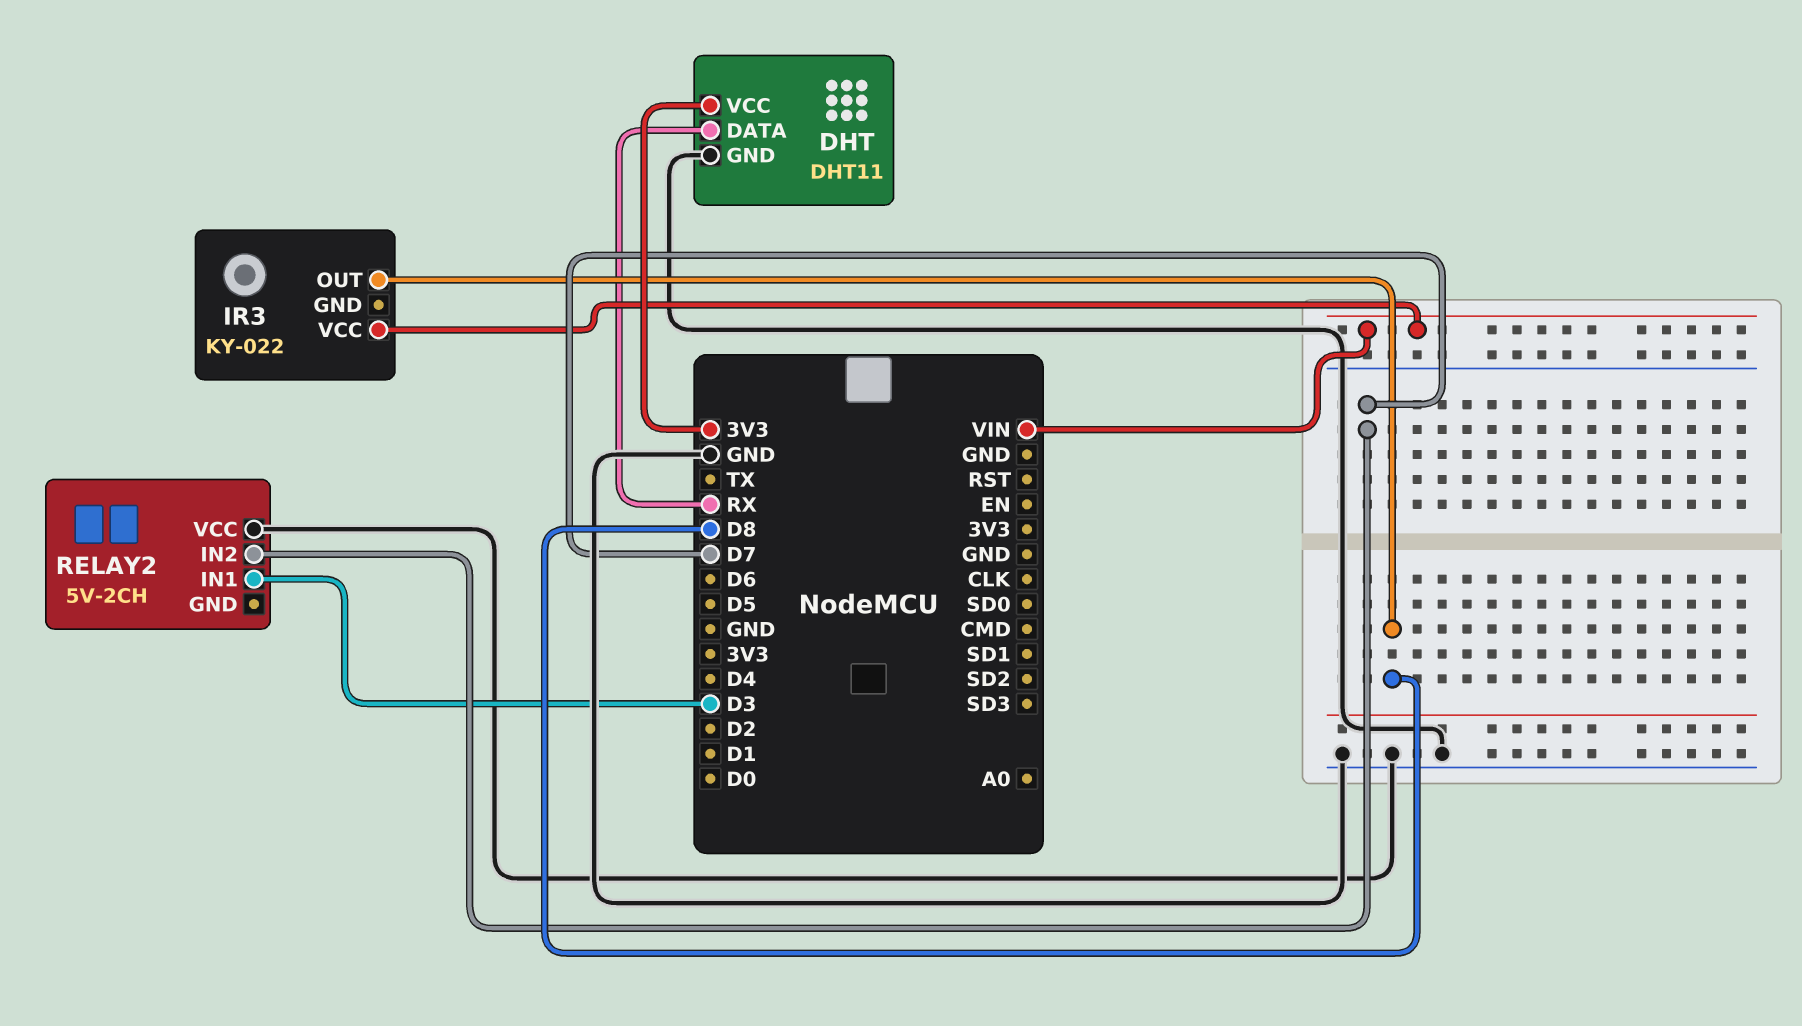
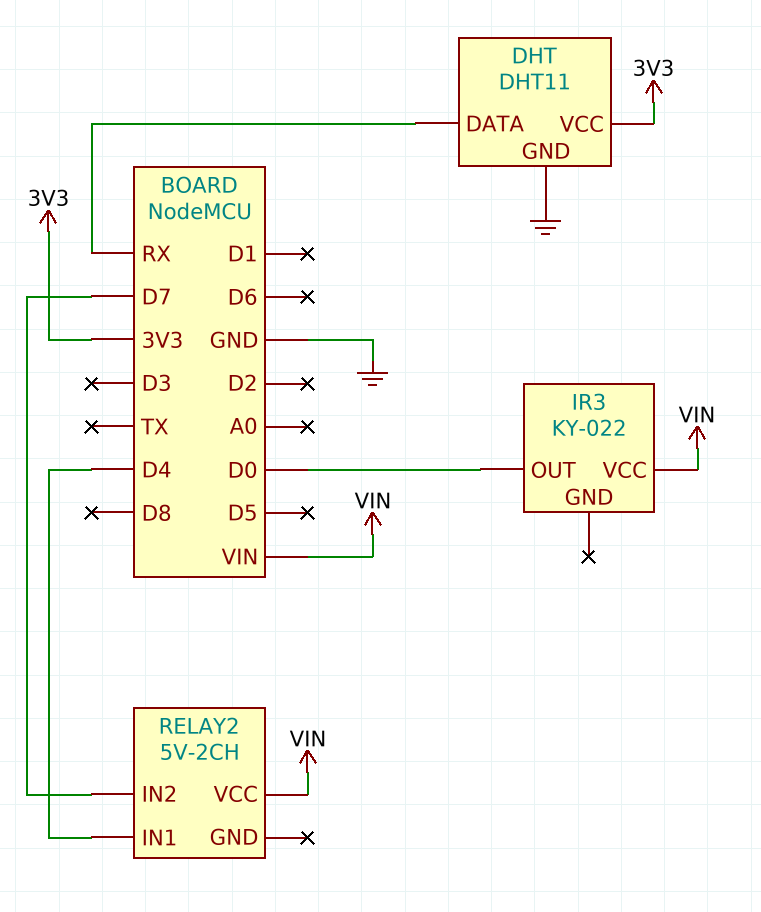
IR3 pin OUT: D8 -> D0
RELAY2 pin IN1: D3 -> D4
RELAY2 pin VCC: GND -> VIN

